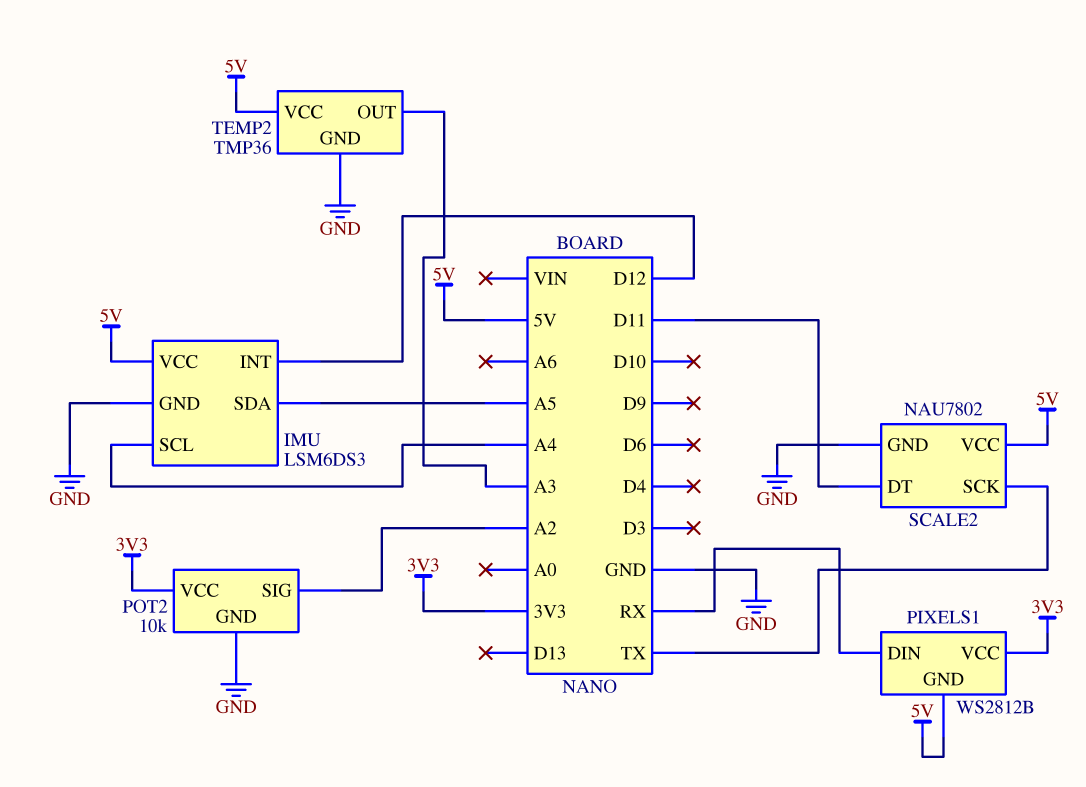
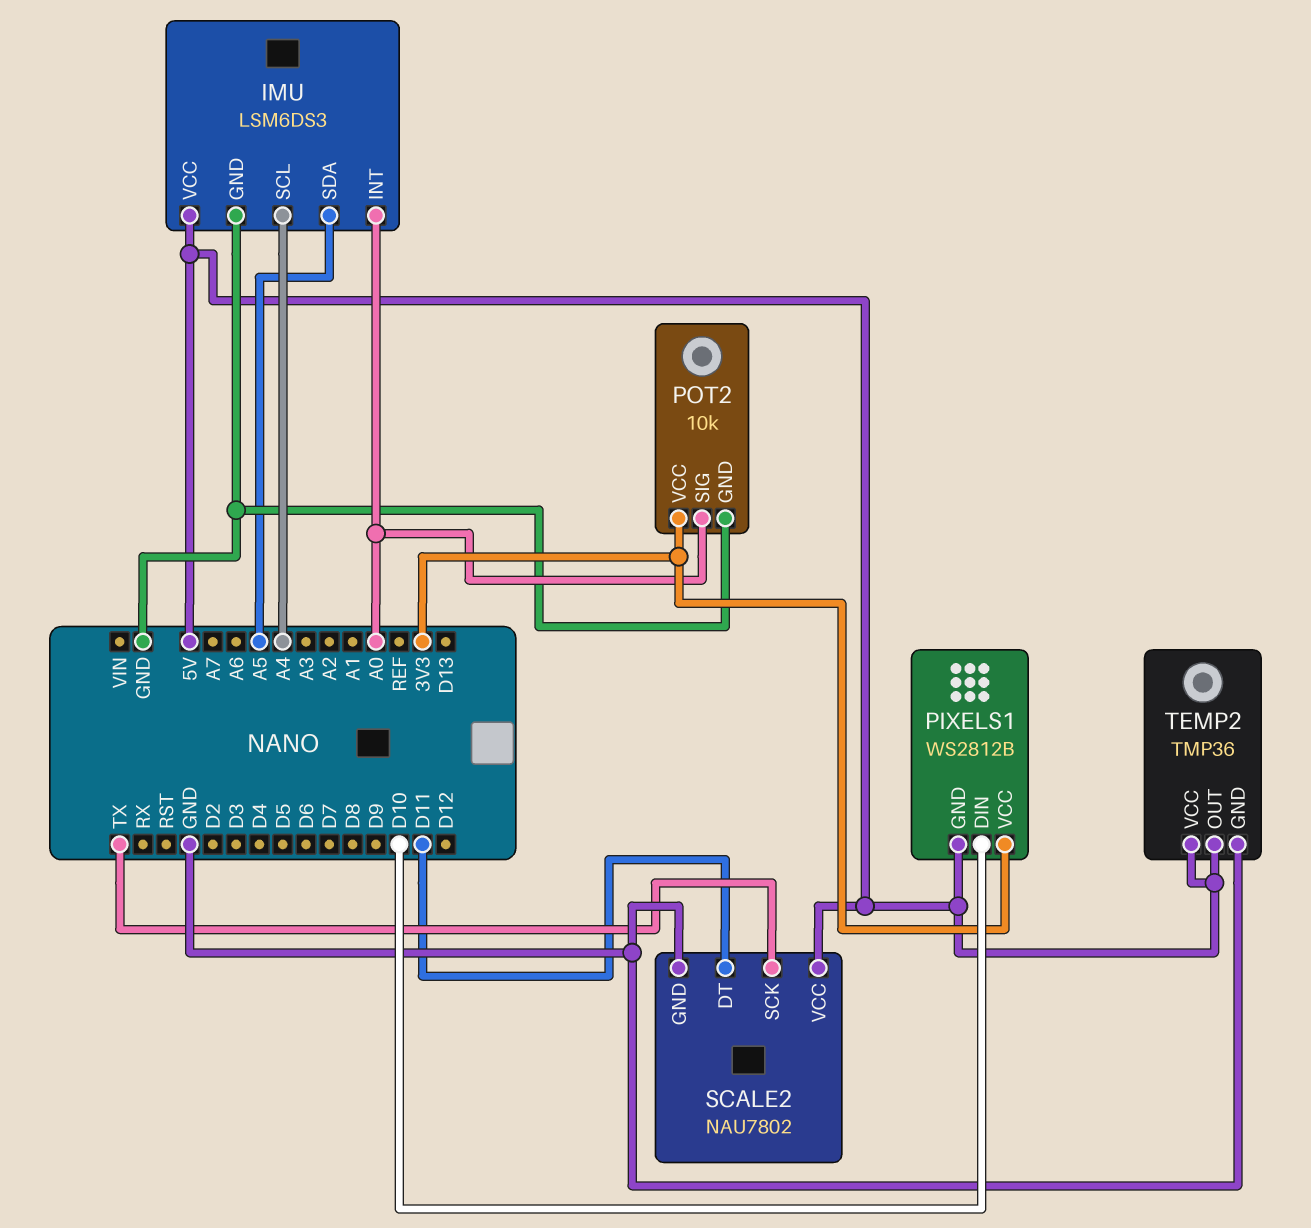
IMU pin INT: D12 -> A0
PIXELS1 pin DIN: RX -> D10
POT2 pin SIG: A2 -> A0
TEMP2 pin OUT: A3 -> 5V

